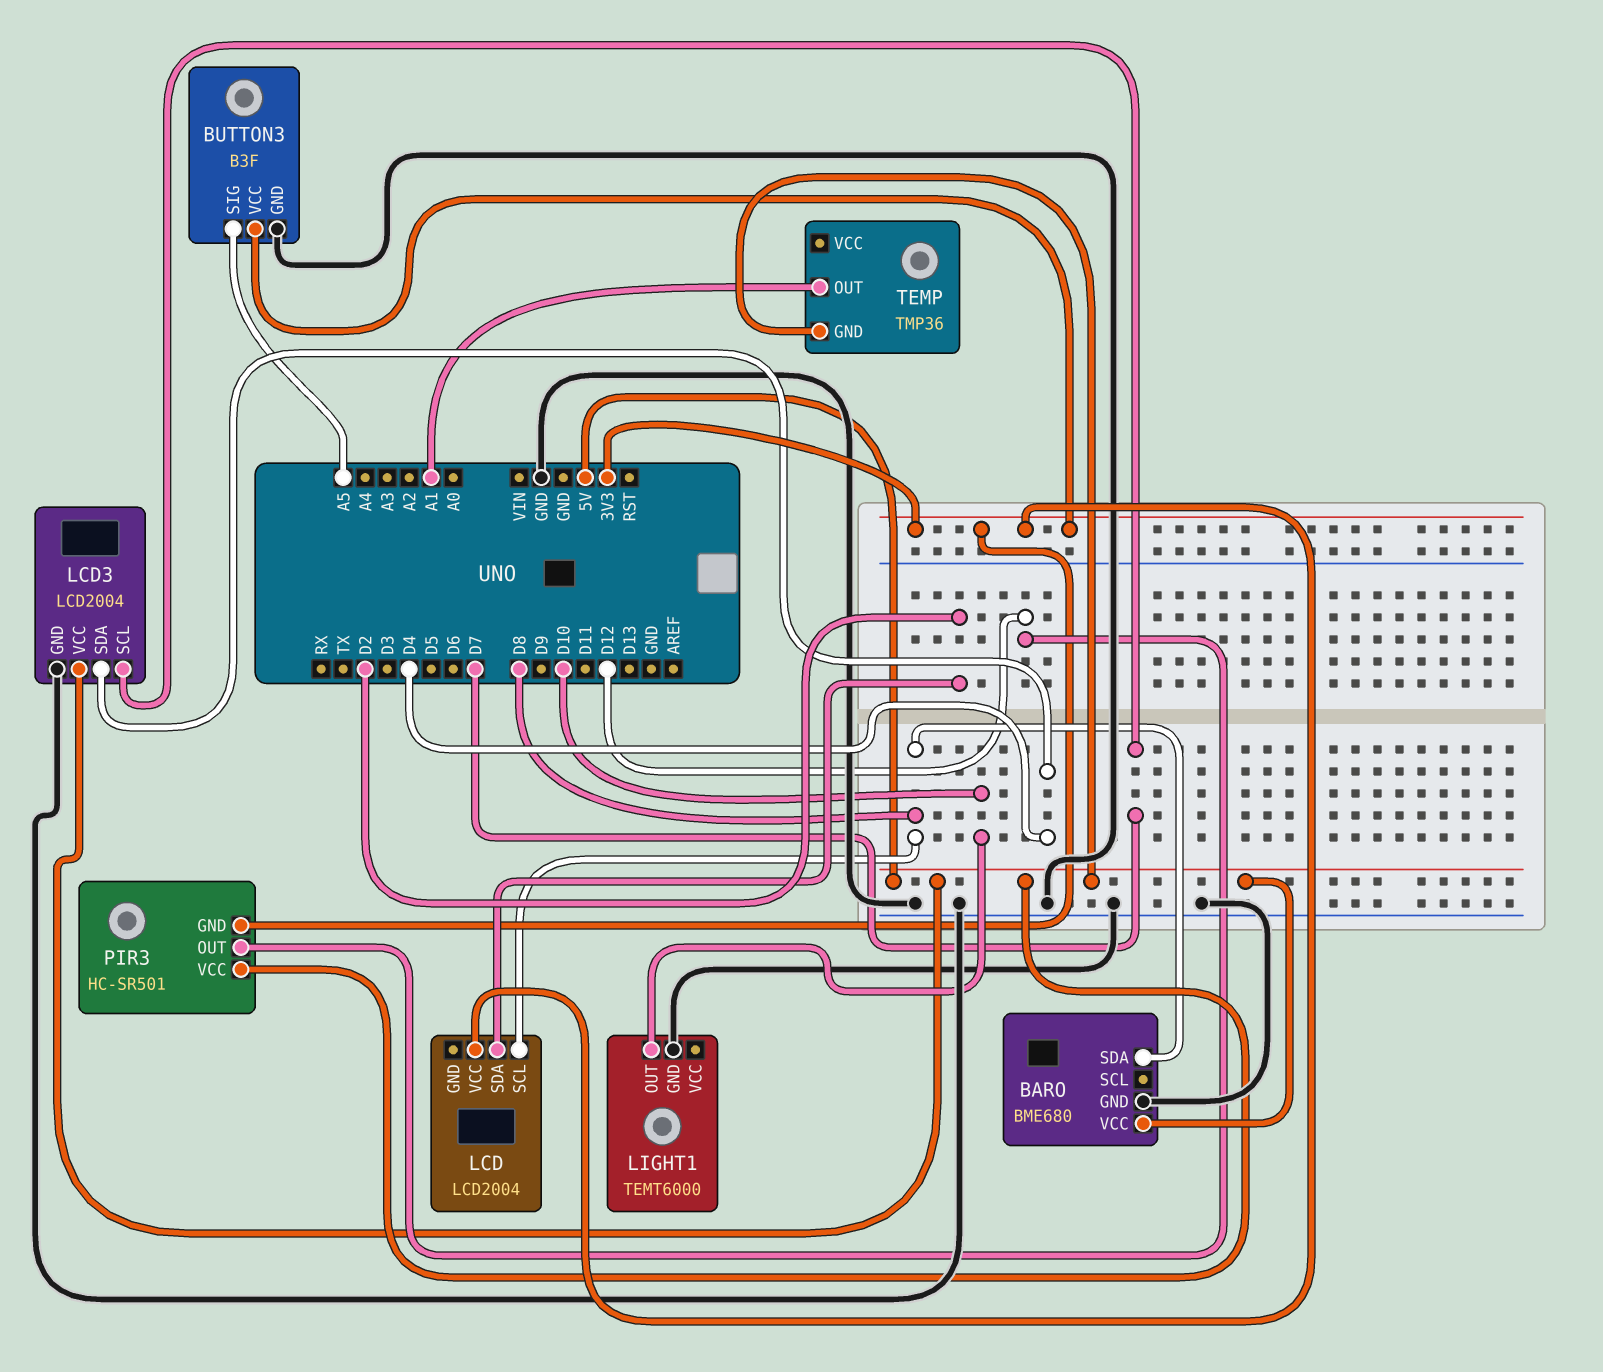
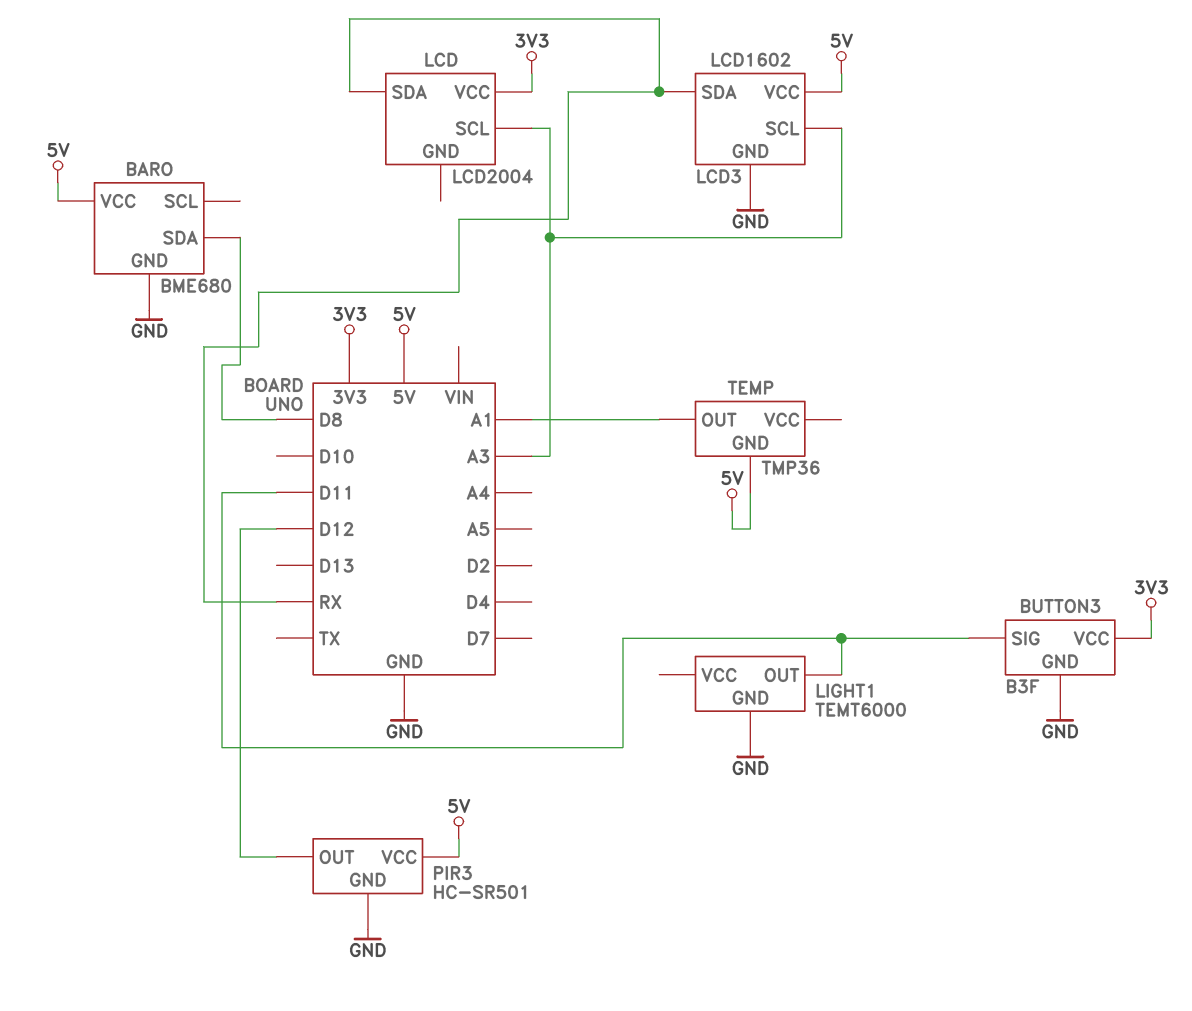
BUTTON3 pin SIG: A5 -> D11
LCD pin SCL: D8 -> A3
LCD pin SDA: D2 -> RX
LCD3: LCD2004 -> LCD1602
LCD3 pin SCL: D7 -> A3
LCD3 pin SDA: D4 -> RX
LIGHT1 pin OUT: D10 -> D11
PIR3 pin GND: 3V3 -> GND

